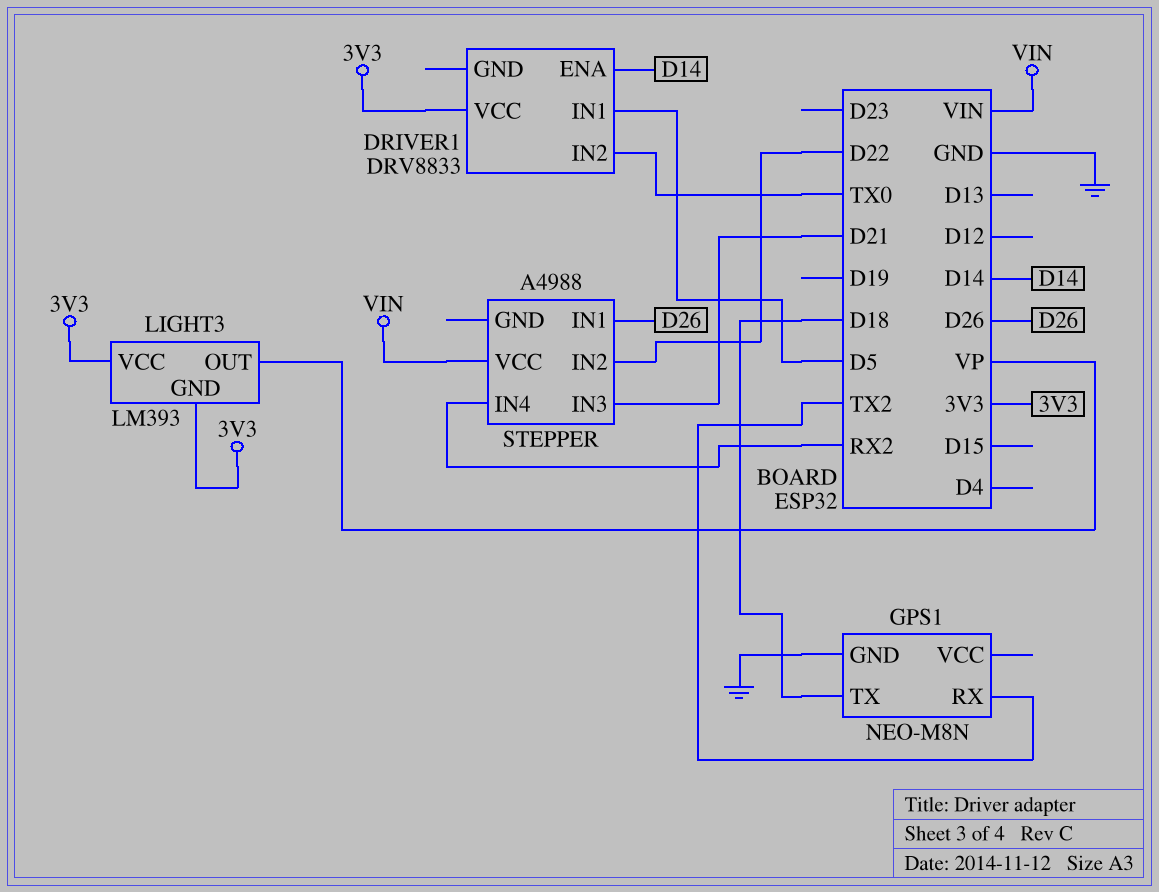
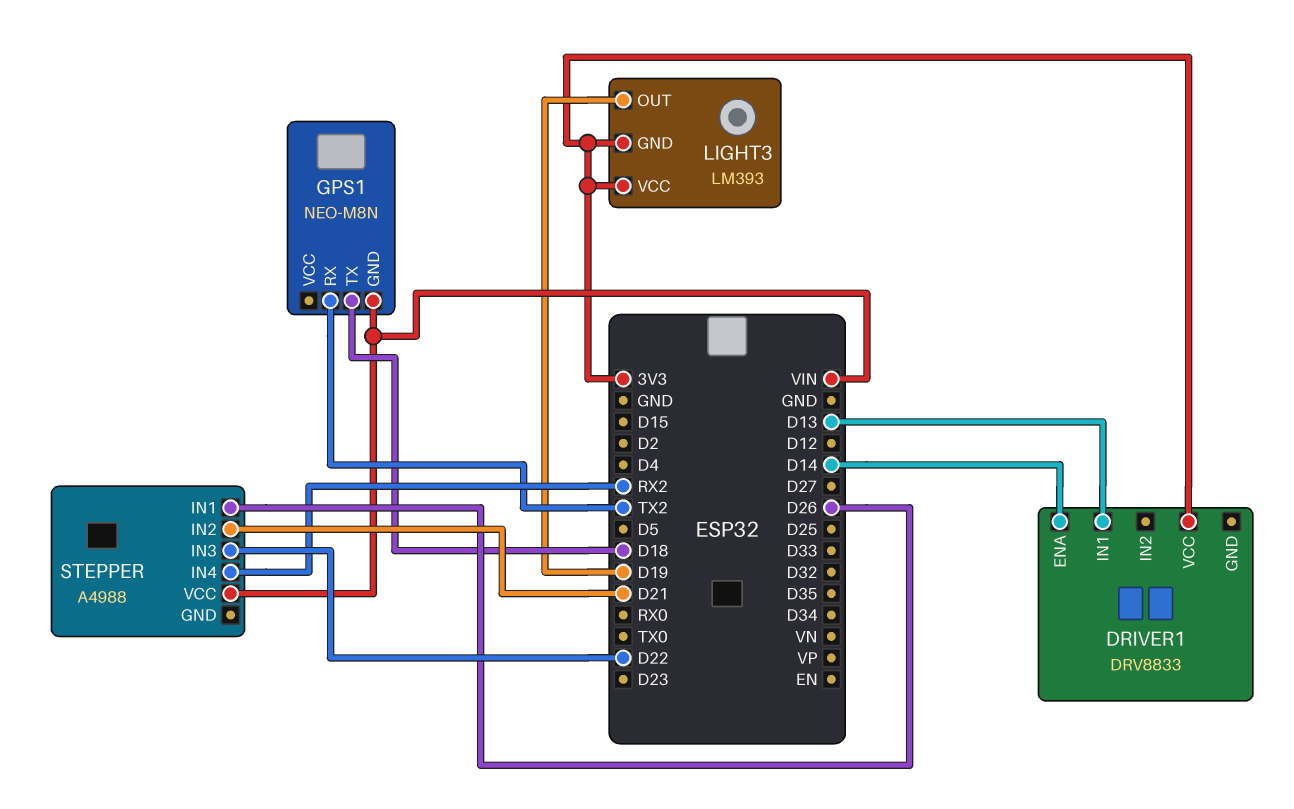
DRIVER1 pin IN1: D5 -> D13
DRIVER1 pin IN2: TX0 -> none
GPS1 pin GND: GND -> VIN
LIGHT3 pin OUT: VP -> D19
STEPPER pin IN2: D22 -> D21
STEPPER pin IN3: D21 -> D22

